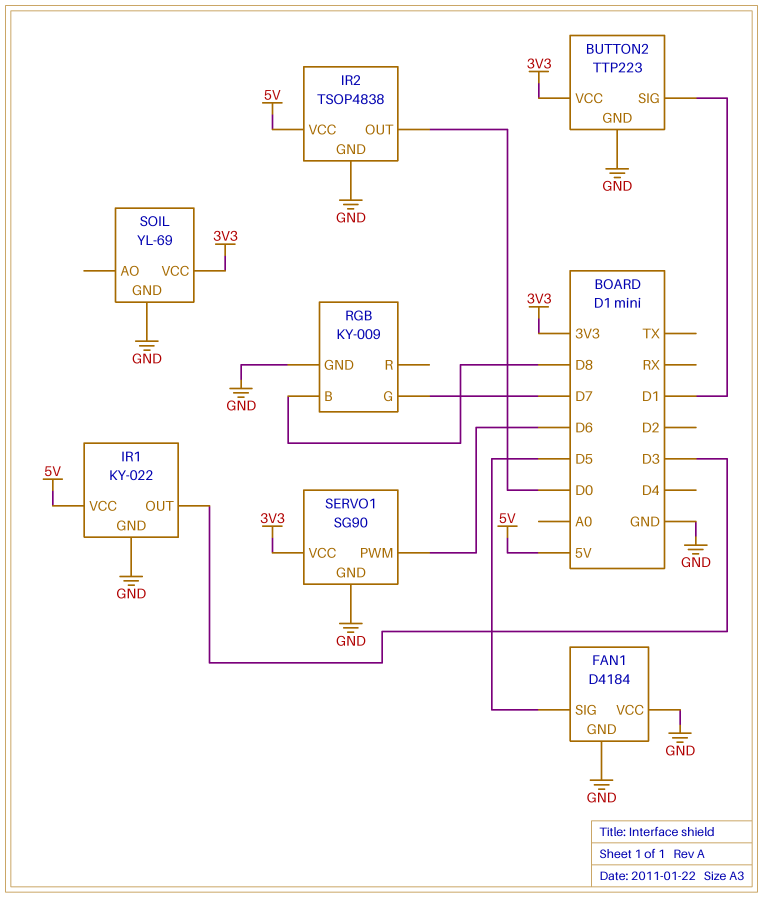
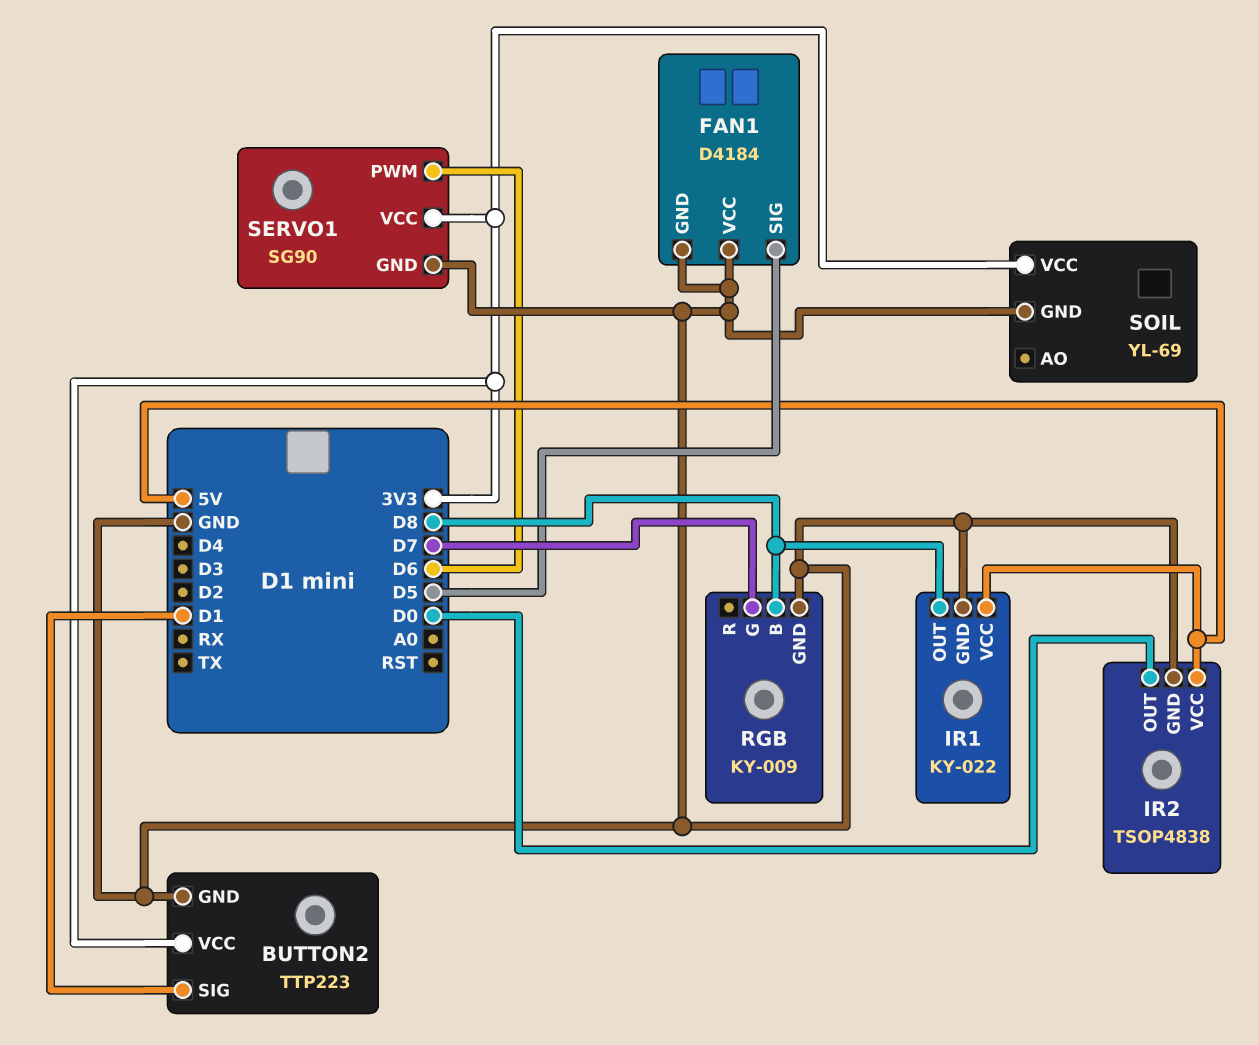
IR1 pin OUT: D3 -> D8

